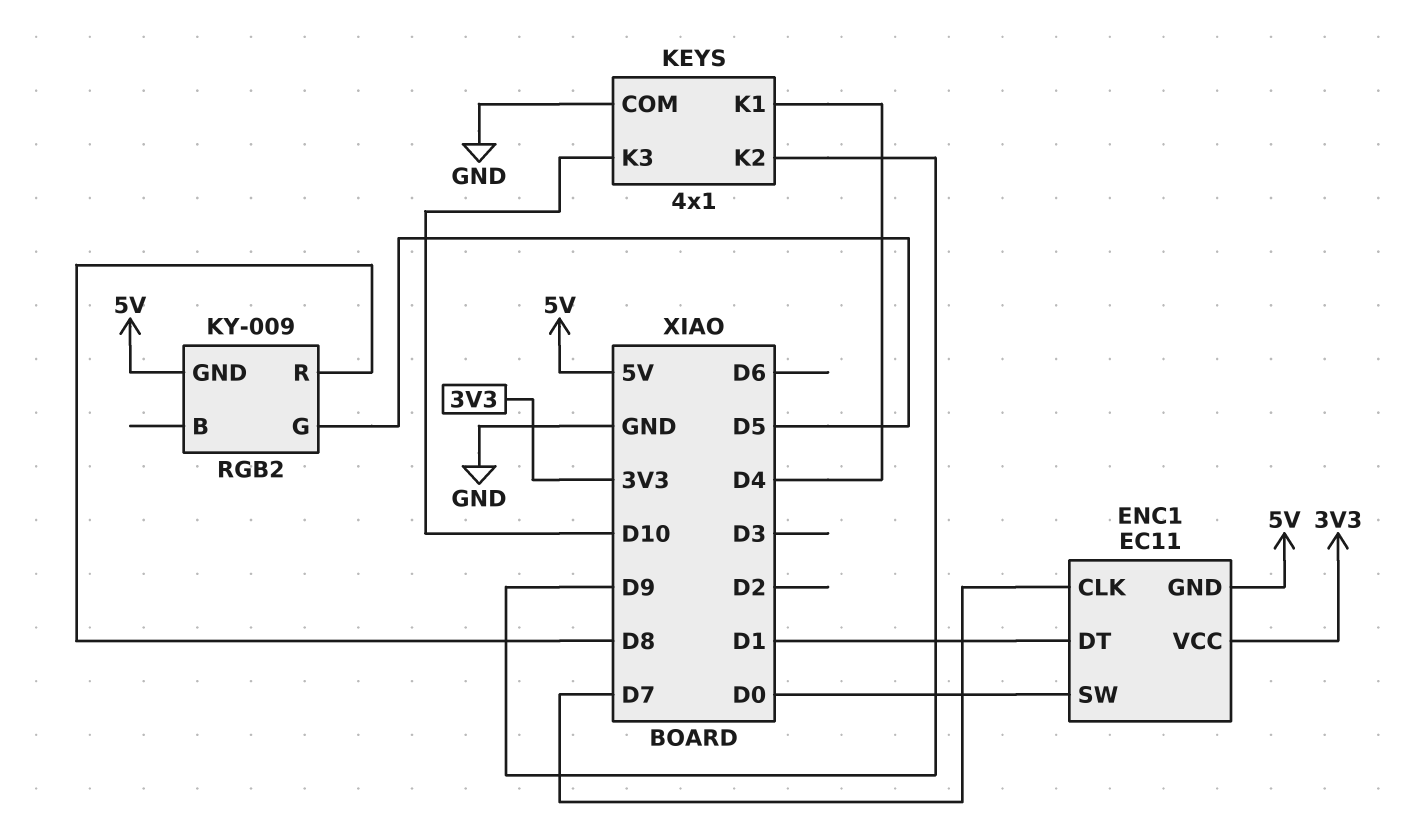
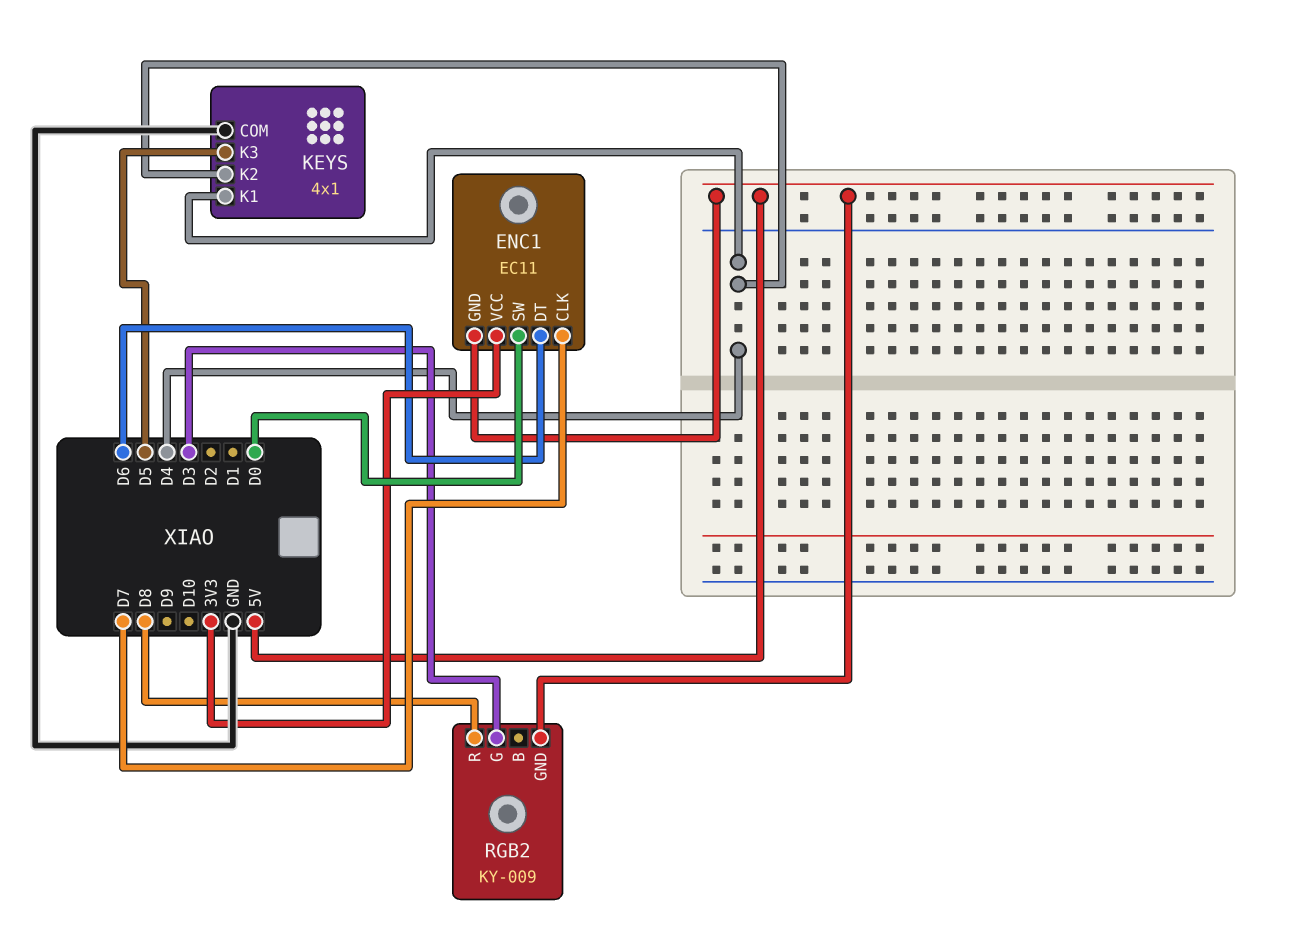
ENC1 pin DT: D1 -> D6
KEYS pin K2: D9 -> D4
KEYS pin K3: D10 -> D5
RGB2 pin G: D5 -> D3

